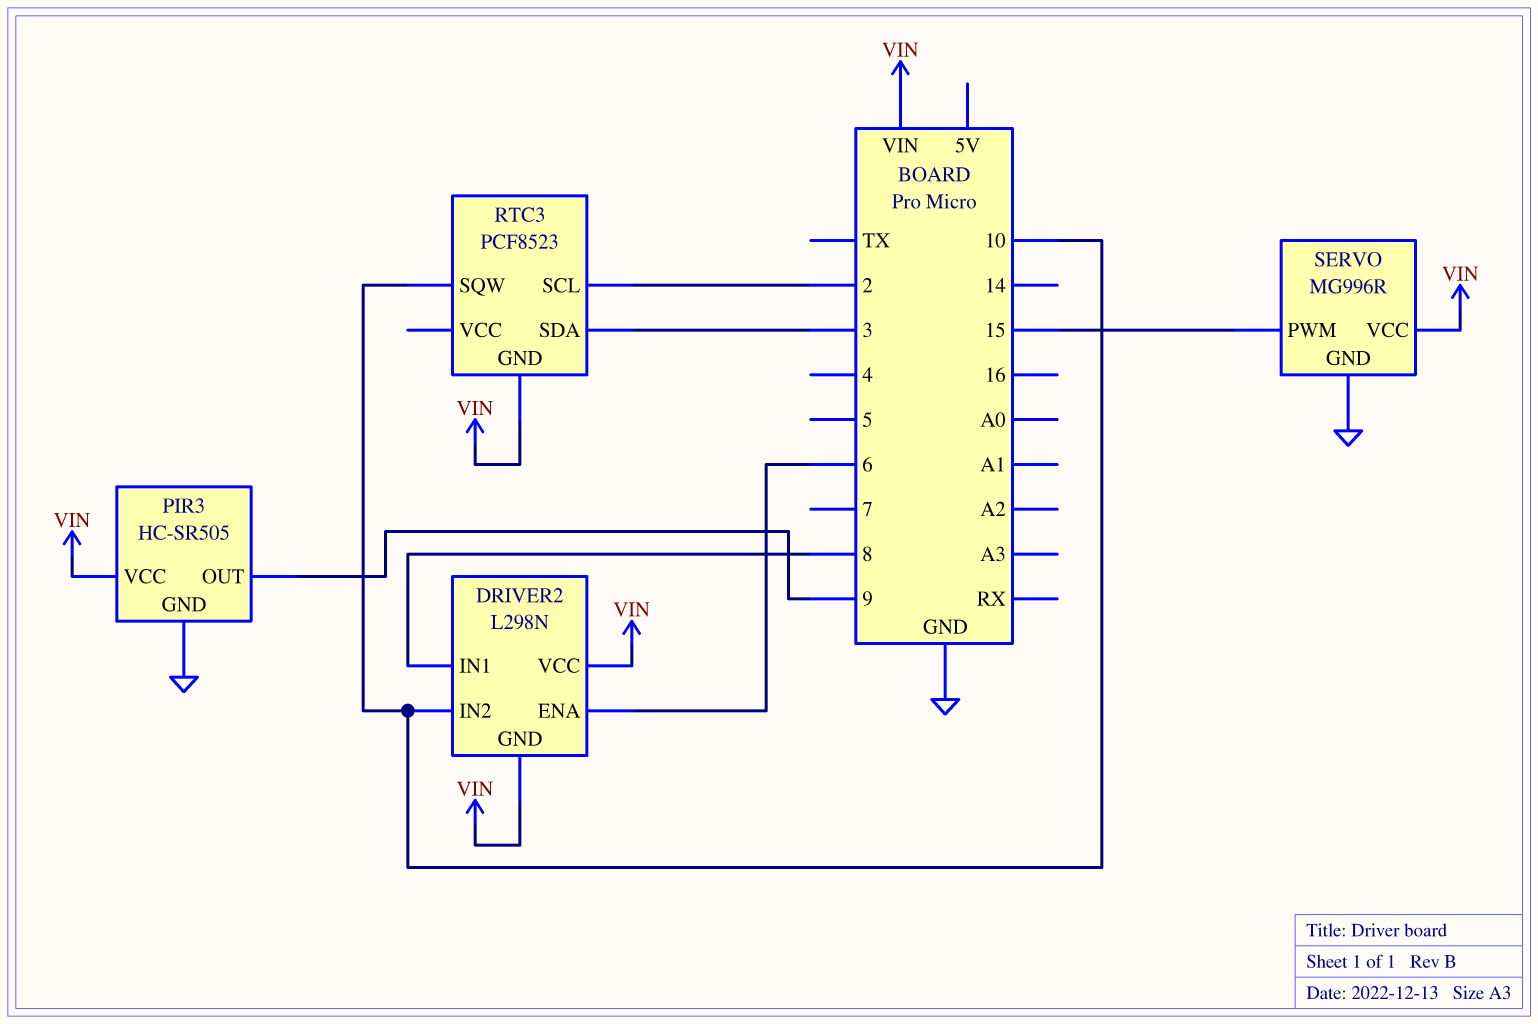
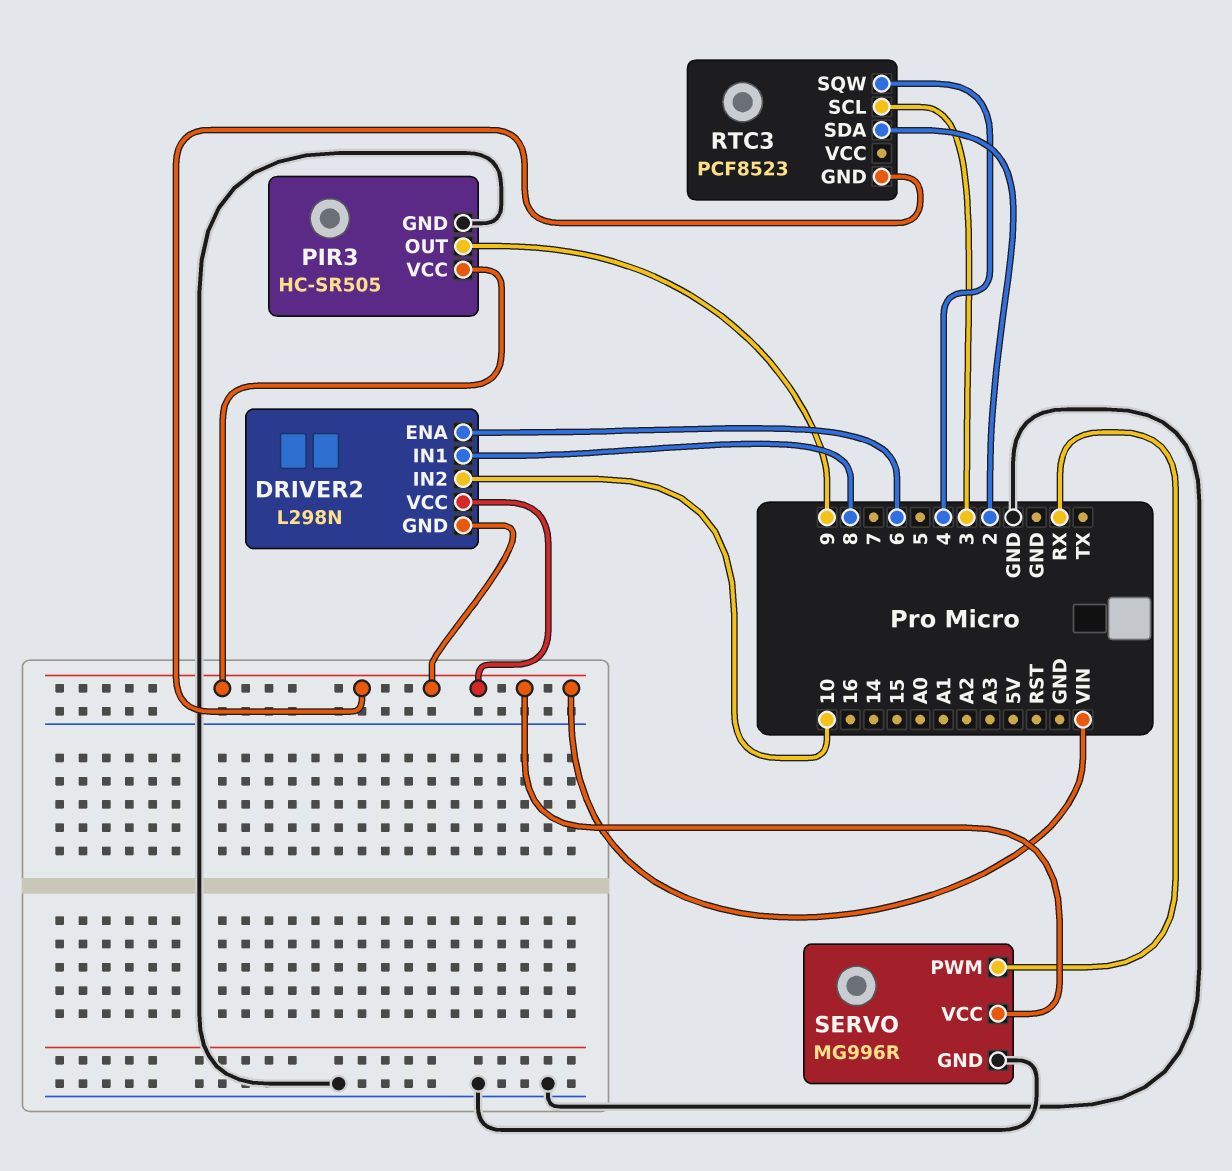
RTC3 pin SCL: 2 -> 3
RTC3 pin SDA: 3 -> 2
RTC3 pin SQW: 10 -> 4
SERVO pin PWM: 15 -> RX

